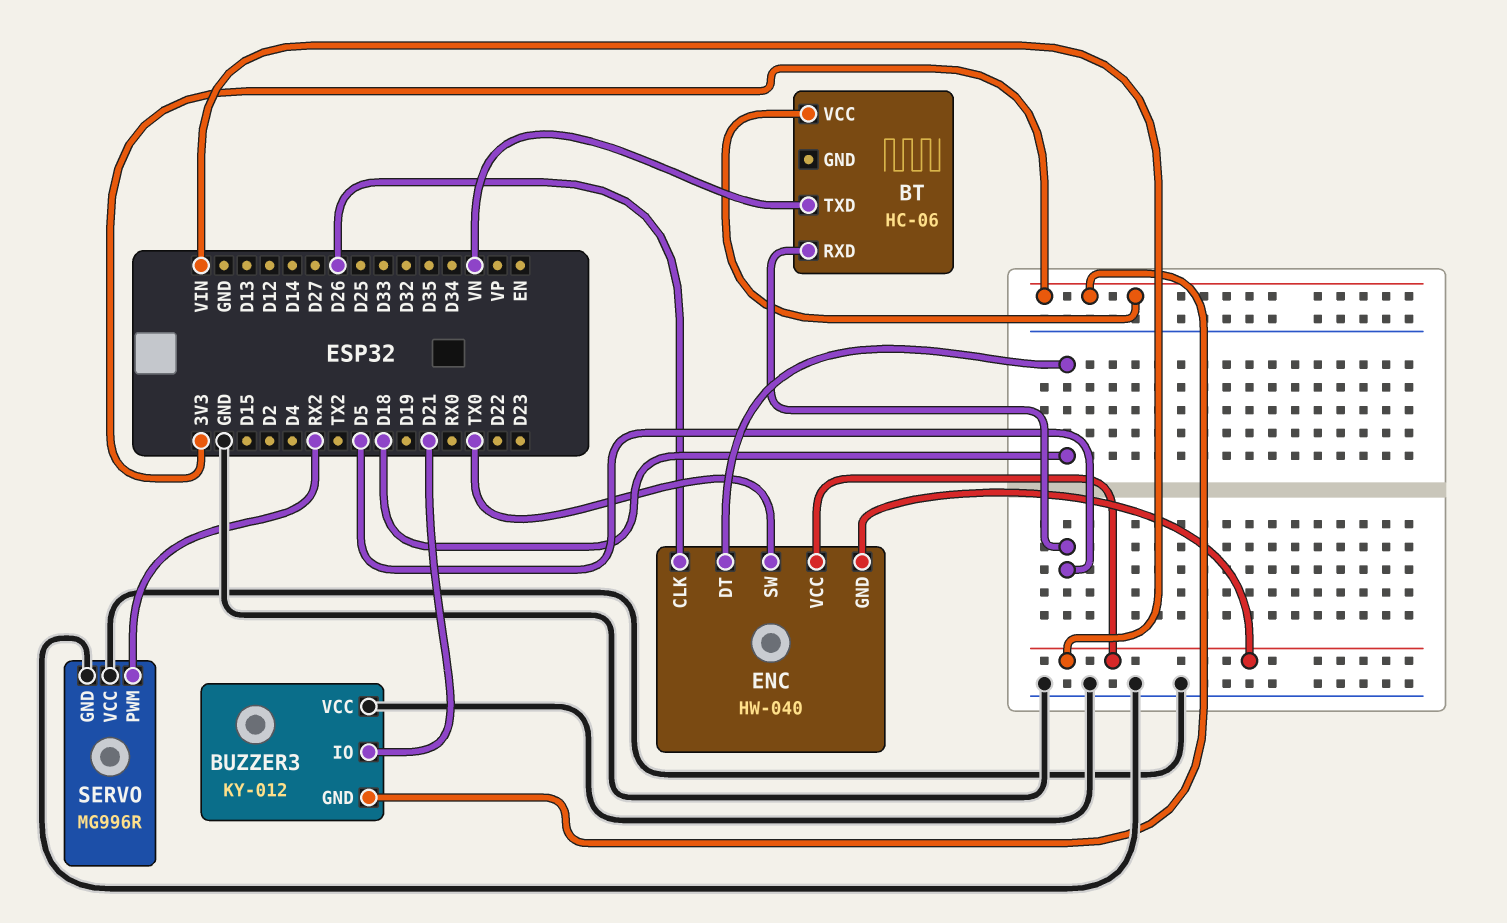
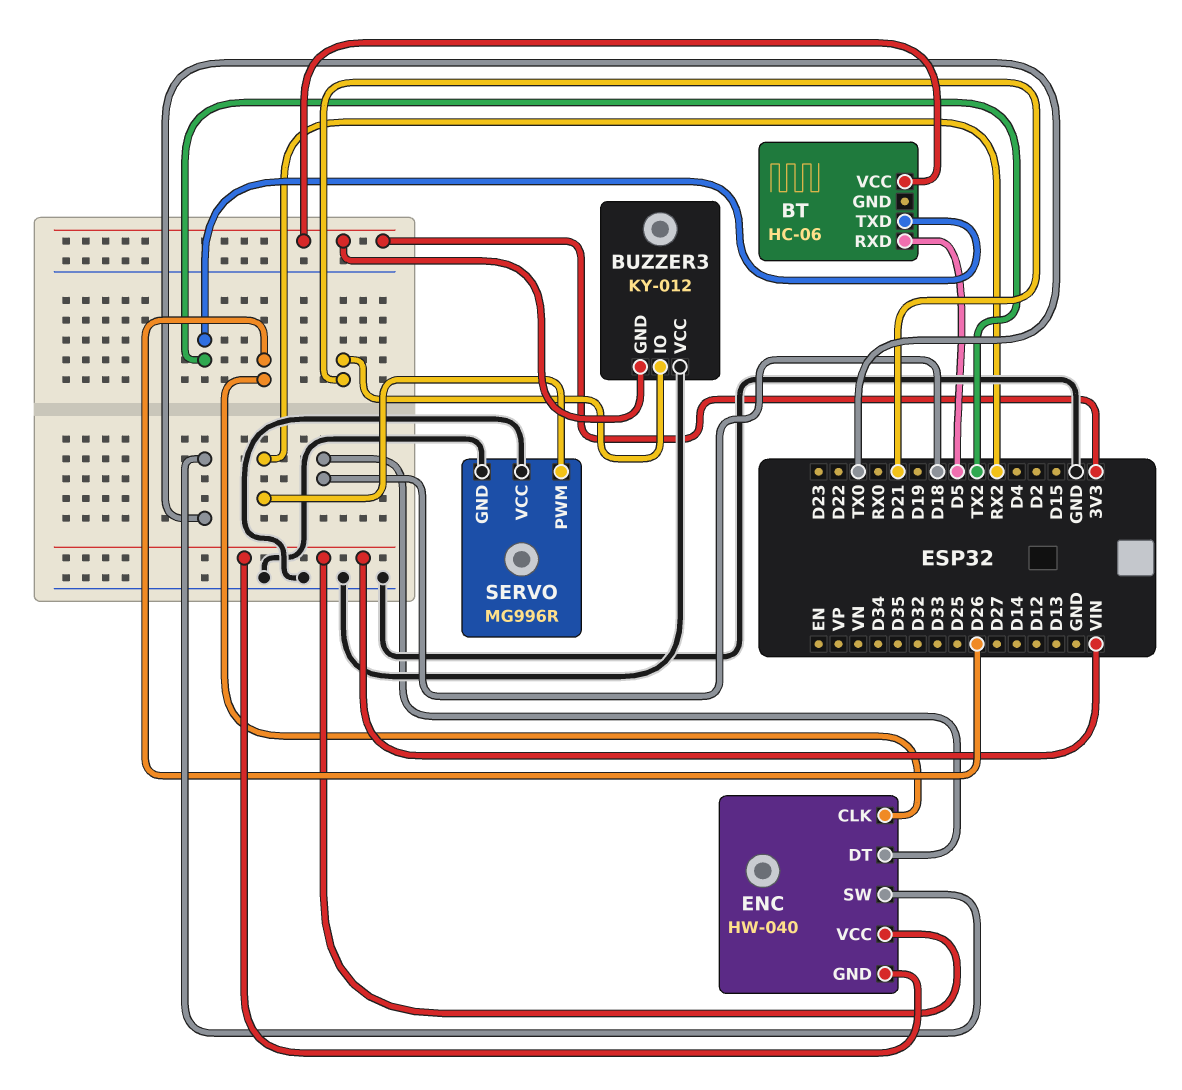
BT pin TXD: VN -> TX2

